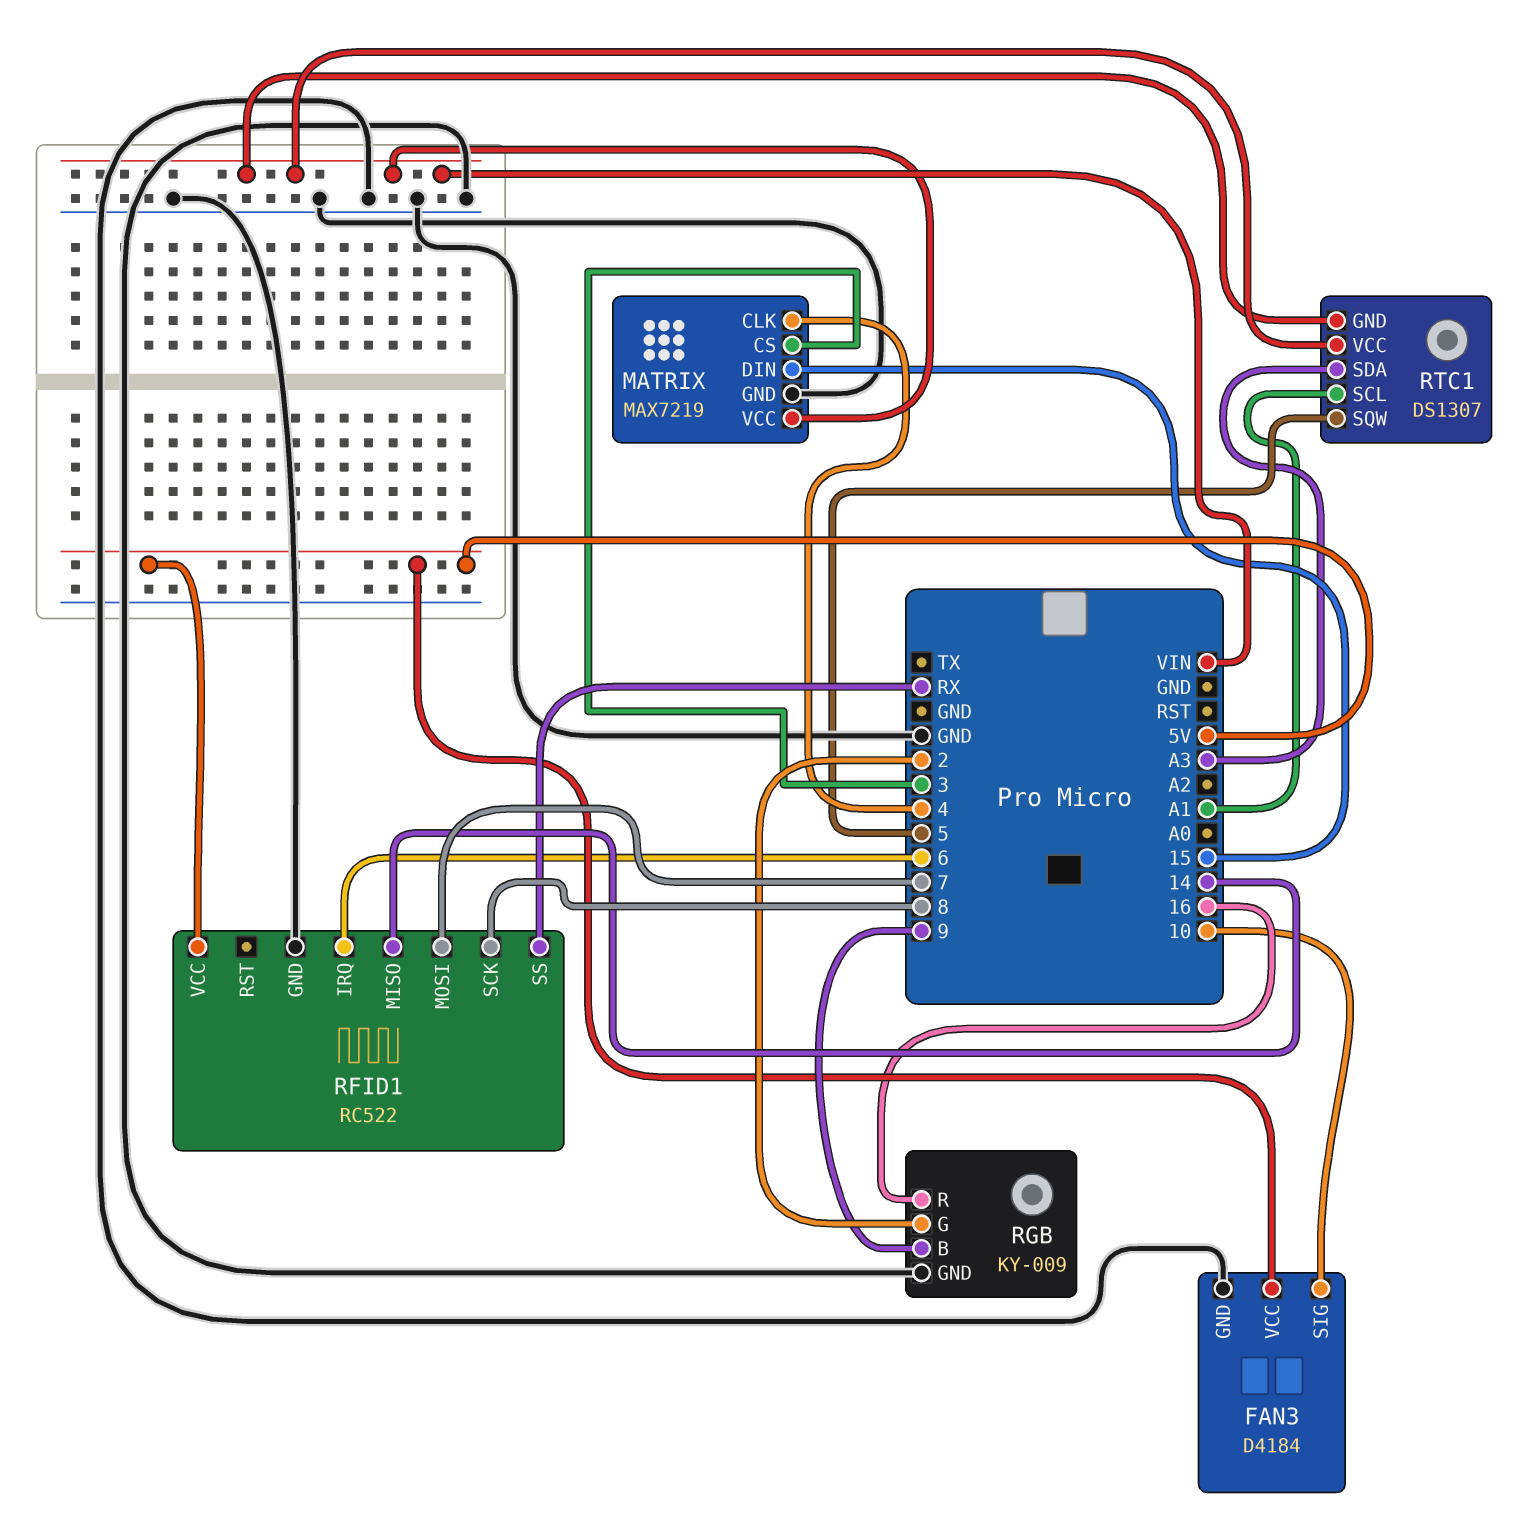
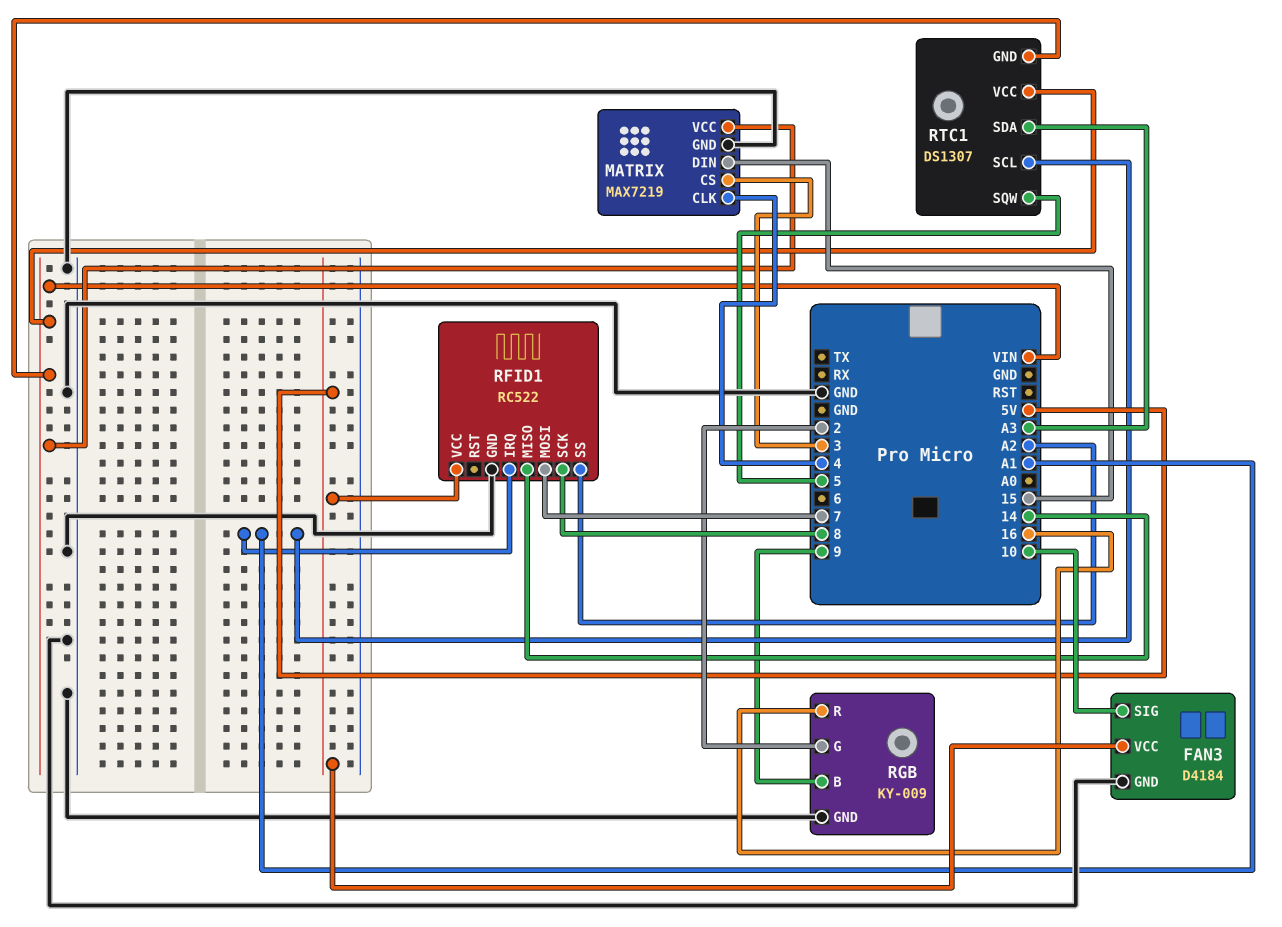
RFID1 pin IRQ: 6 -> A1
RFID1 pin SS: RX -> A2

